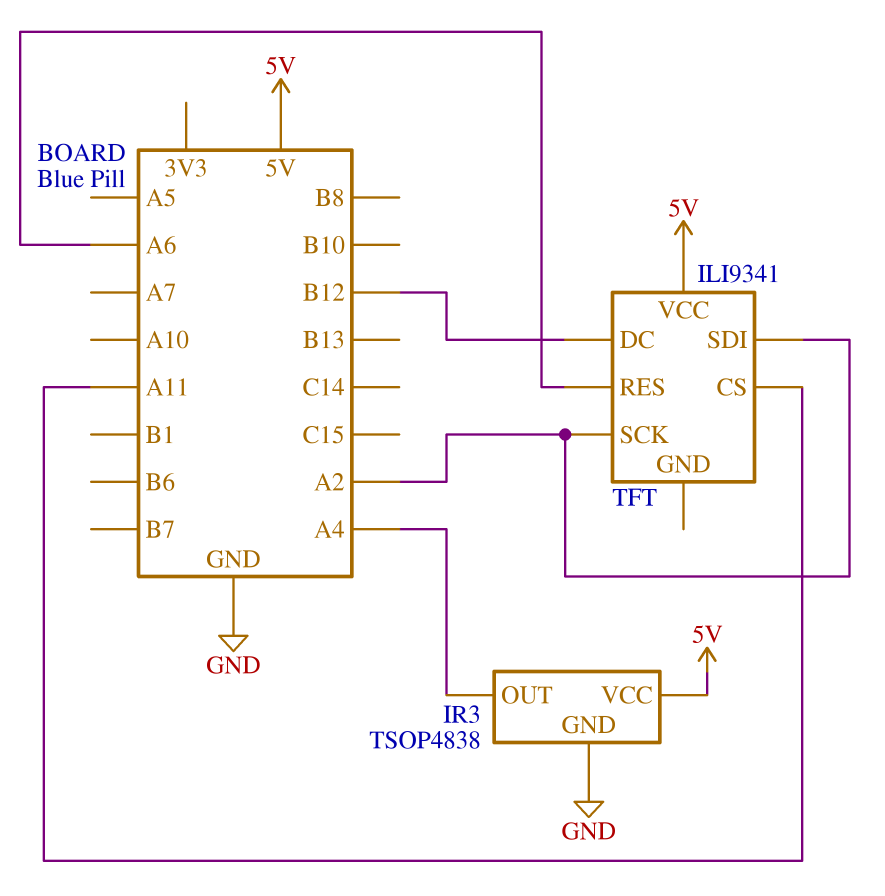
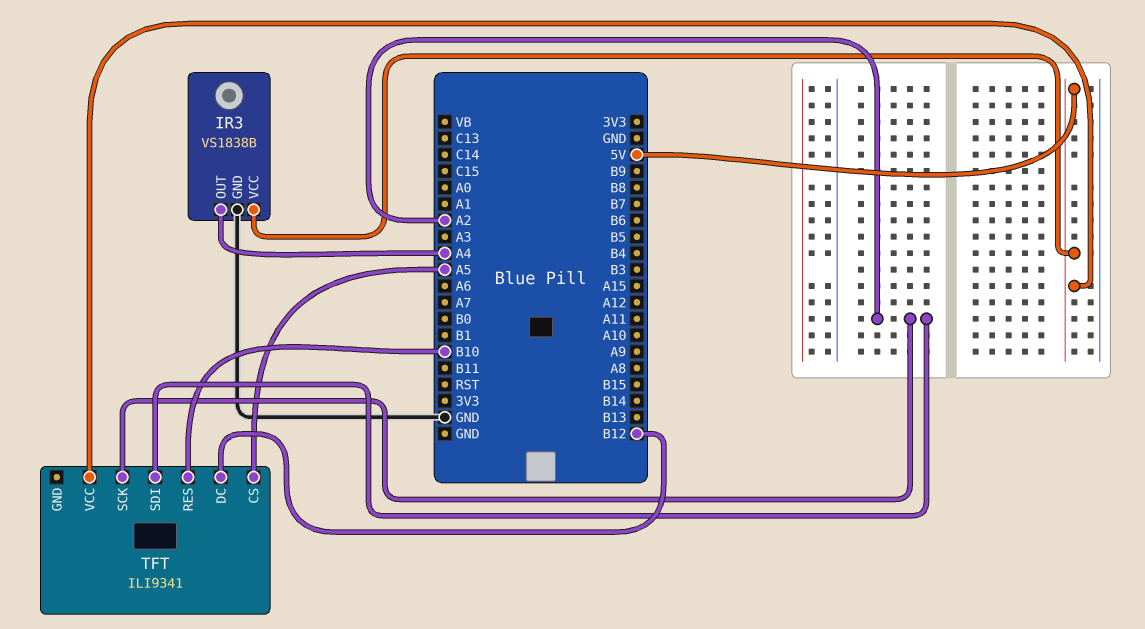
IR3: TSOP4838 -> VS1838B
TFT pin CS: A11 -> A5
TFT pin RES: A6 -> B10

